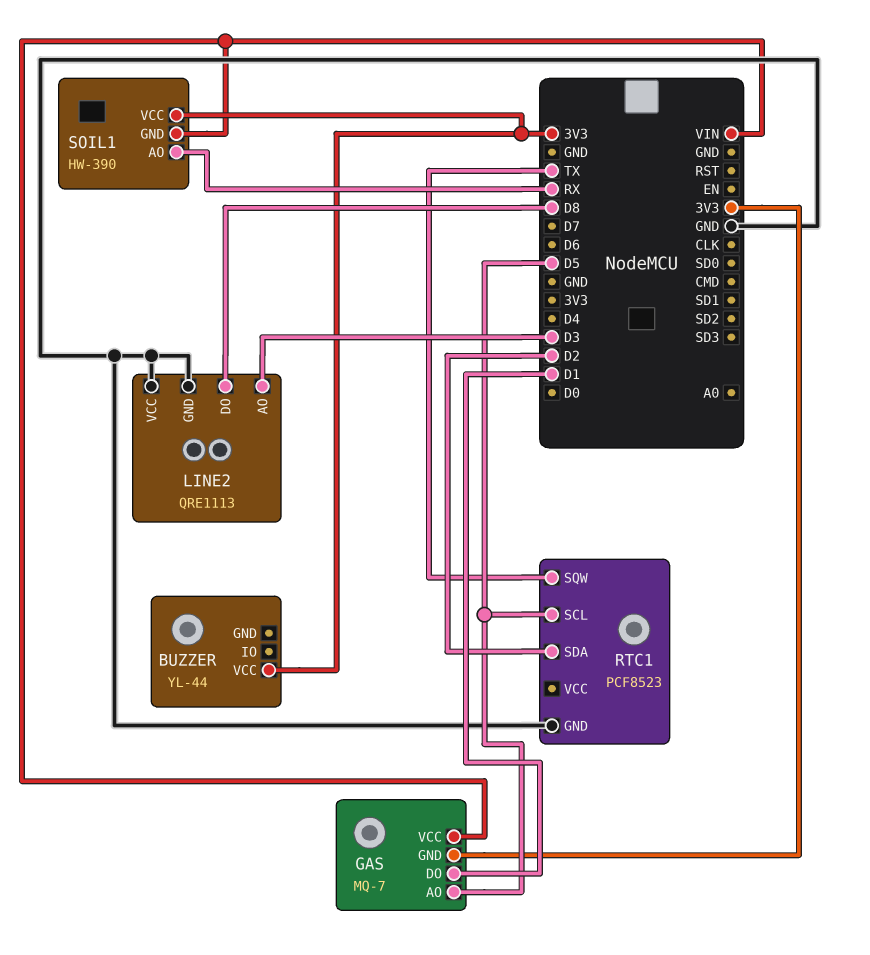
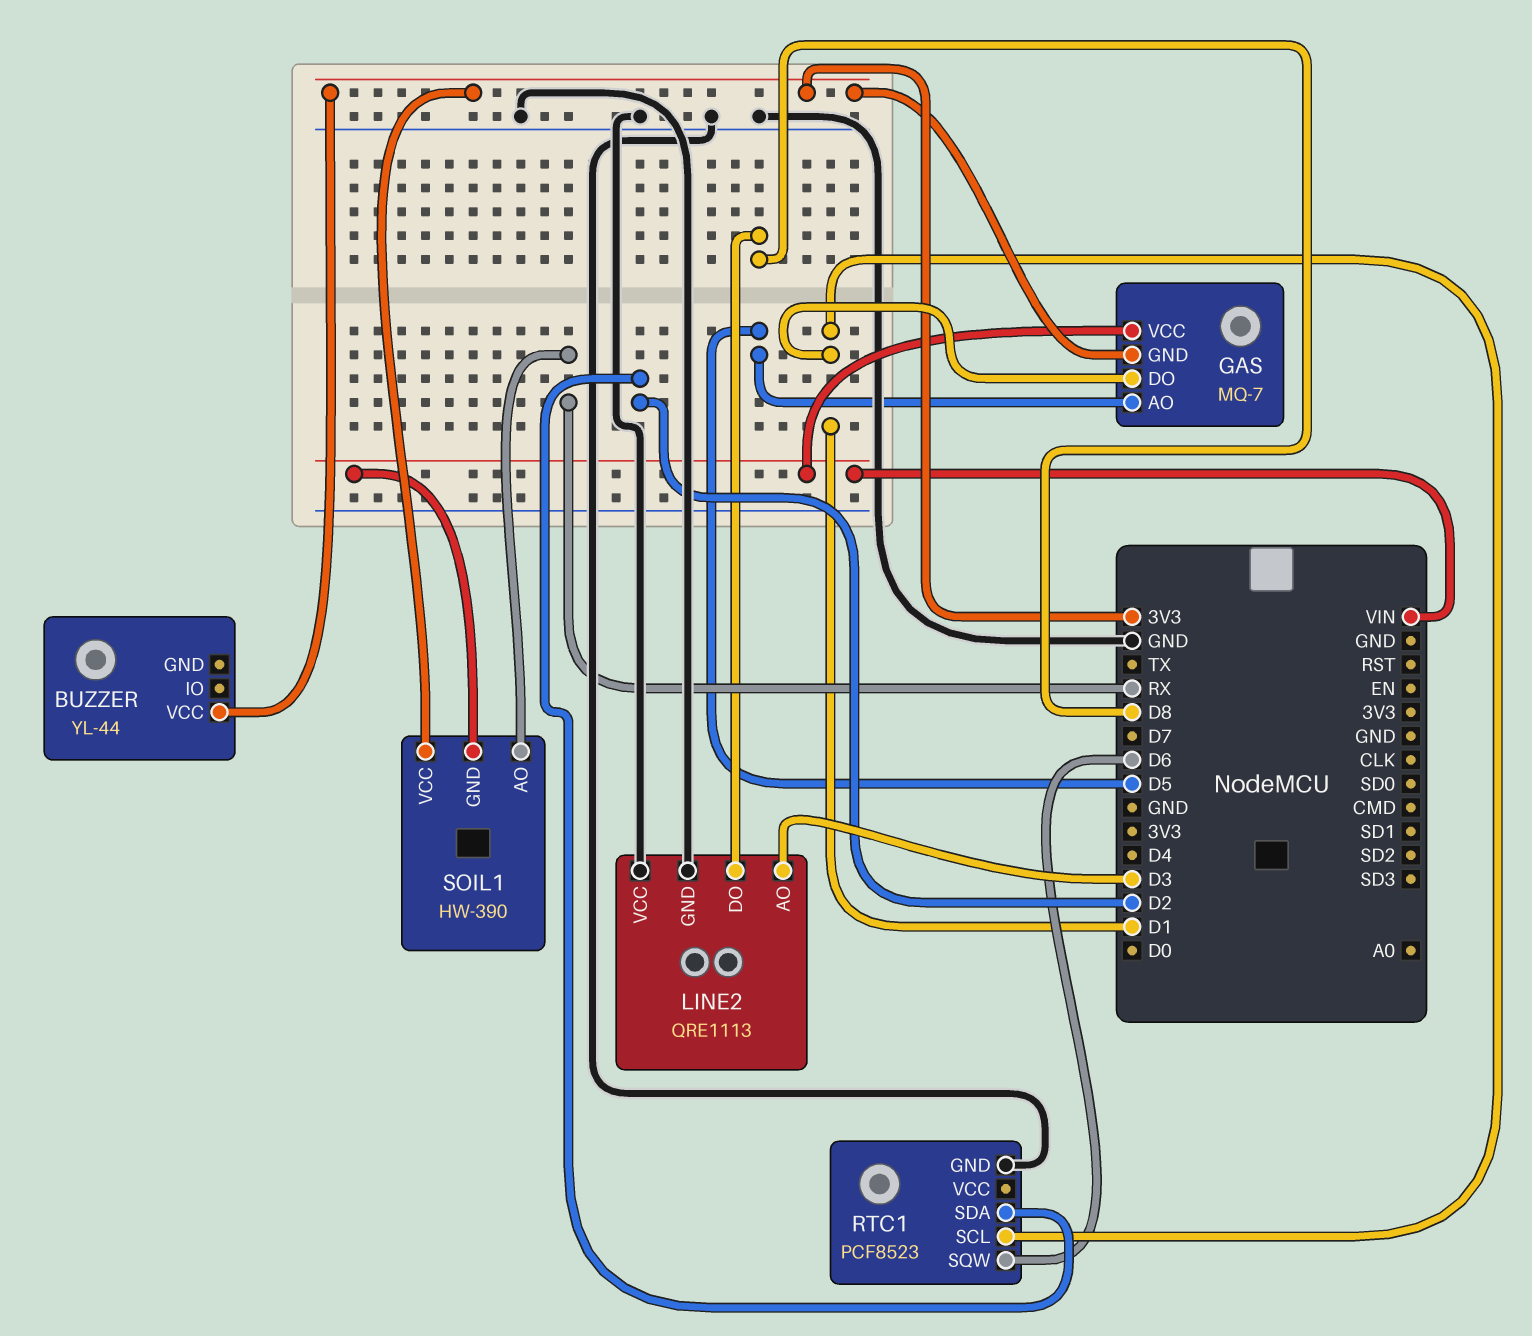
RTC1 pin SCL: D5 -> D1
RTC1 pin SQW: TX -> D6

